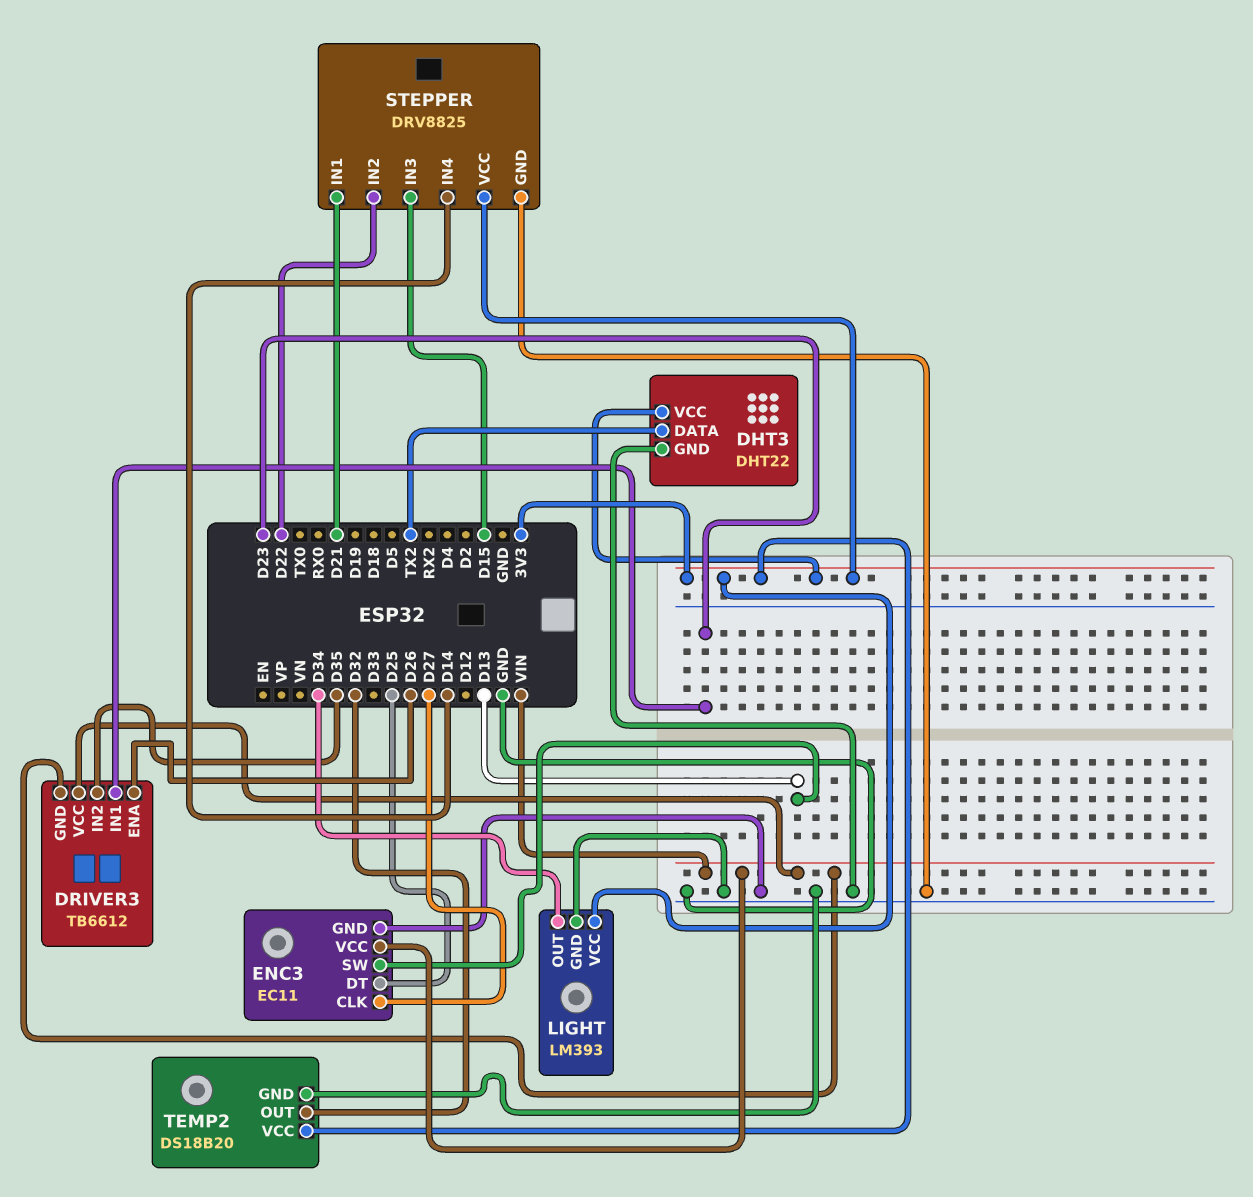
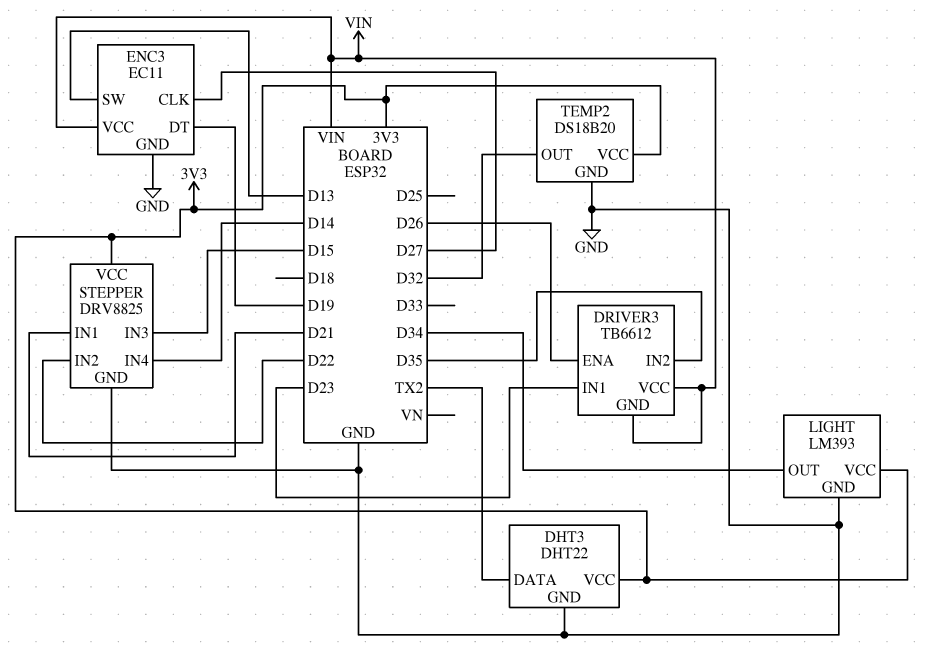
ENC3 pin DT: D25 -> D19

